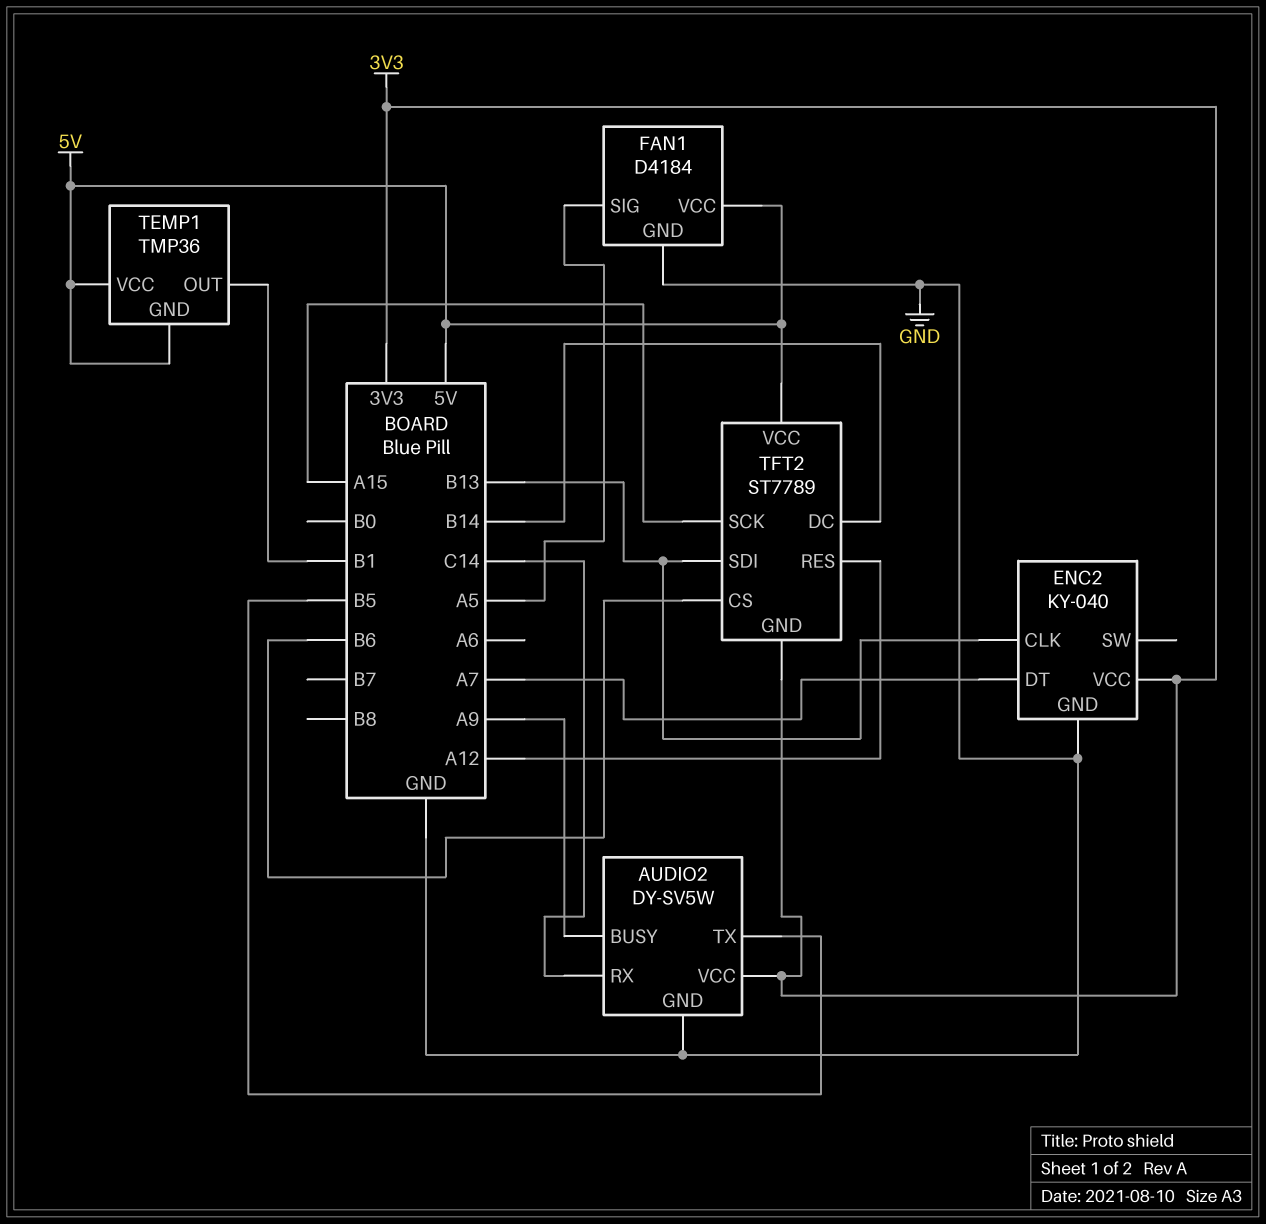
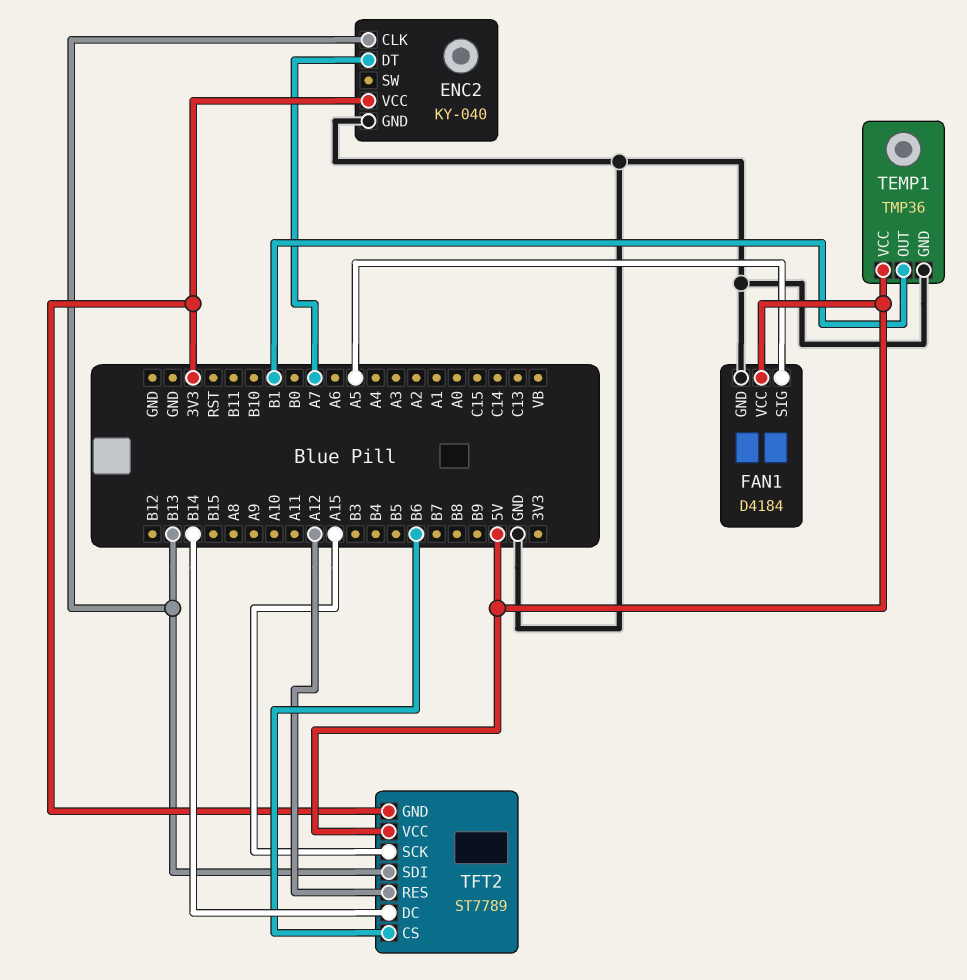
AUDIO2: DY-SV5W -> none
AUDIO2 pin BUSY: A9 -> none
AUDIO2 pin GND: GND -> none
AUDIO2 pin RX: C14 -> none
AUDIO2 pin TX: B5 -> none
AUDIO2 pin VCC: 3V3 -> none
TEMP1 pin GND: 5V -> GND

